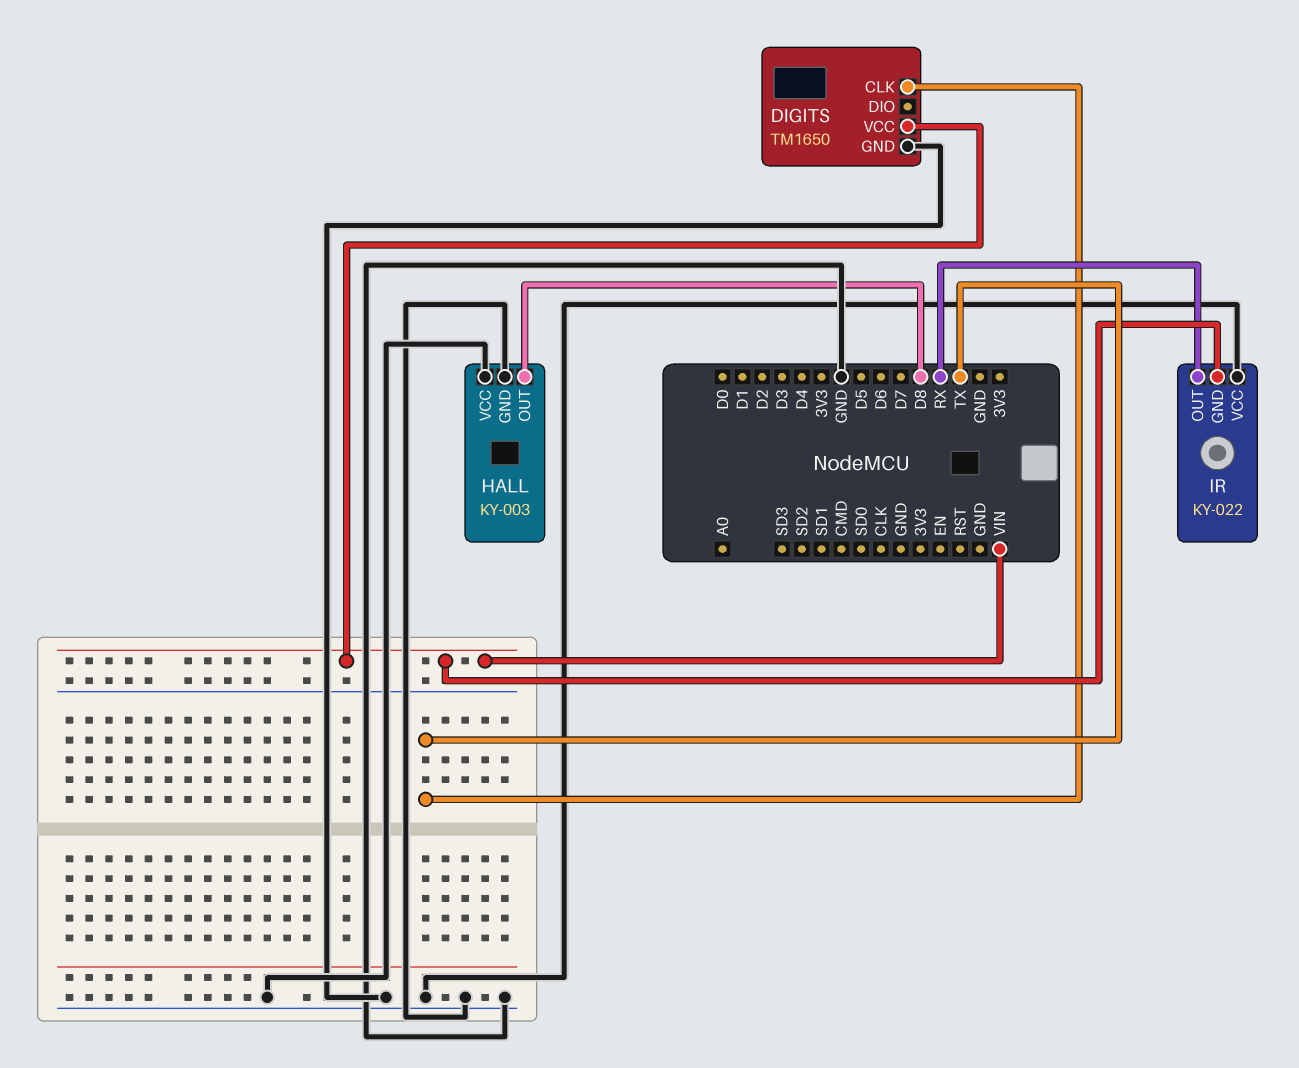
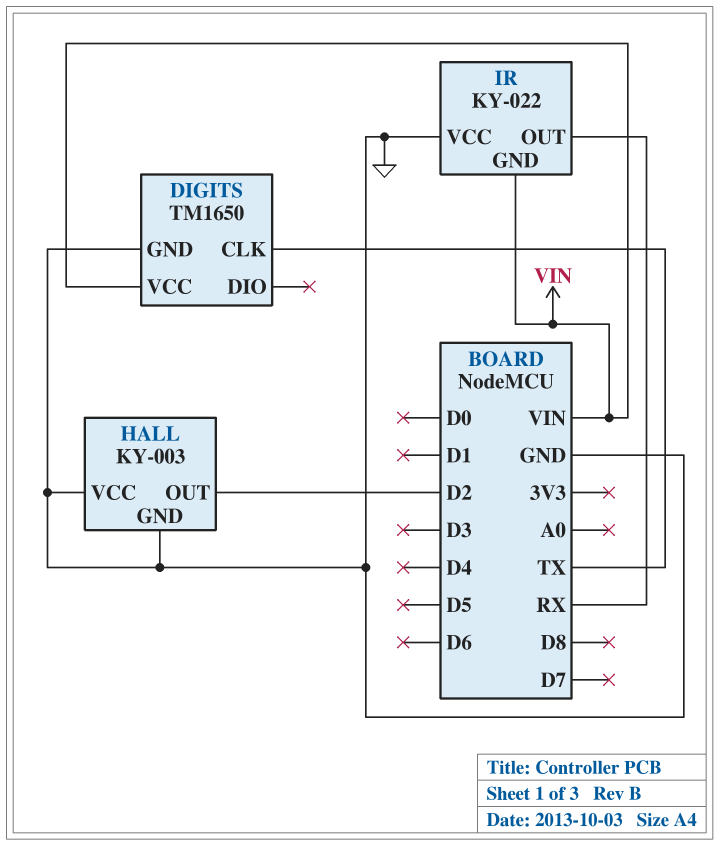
HALL pin OUT: D8 -> D2

